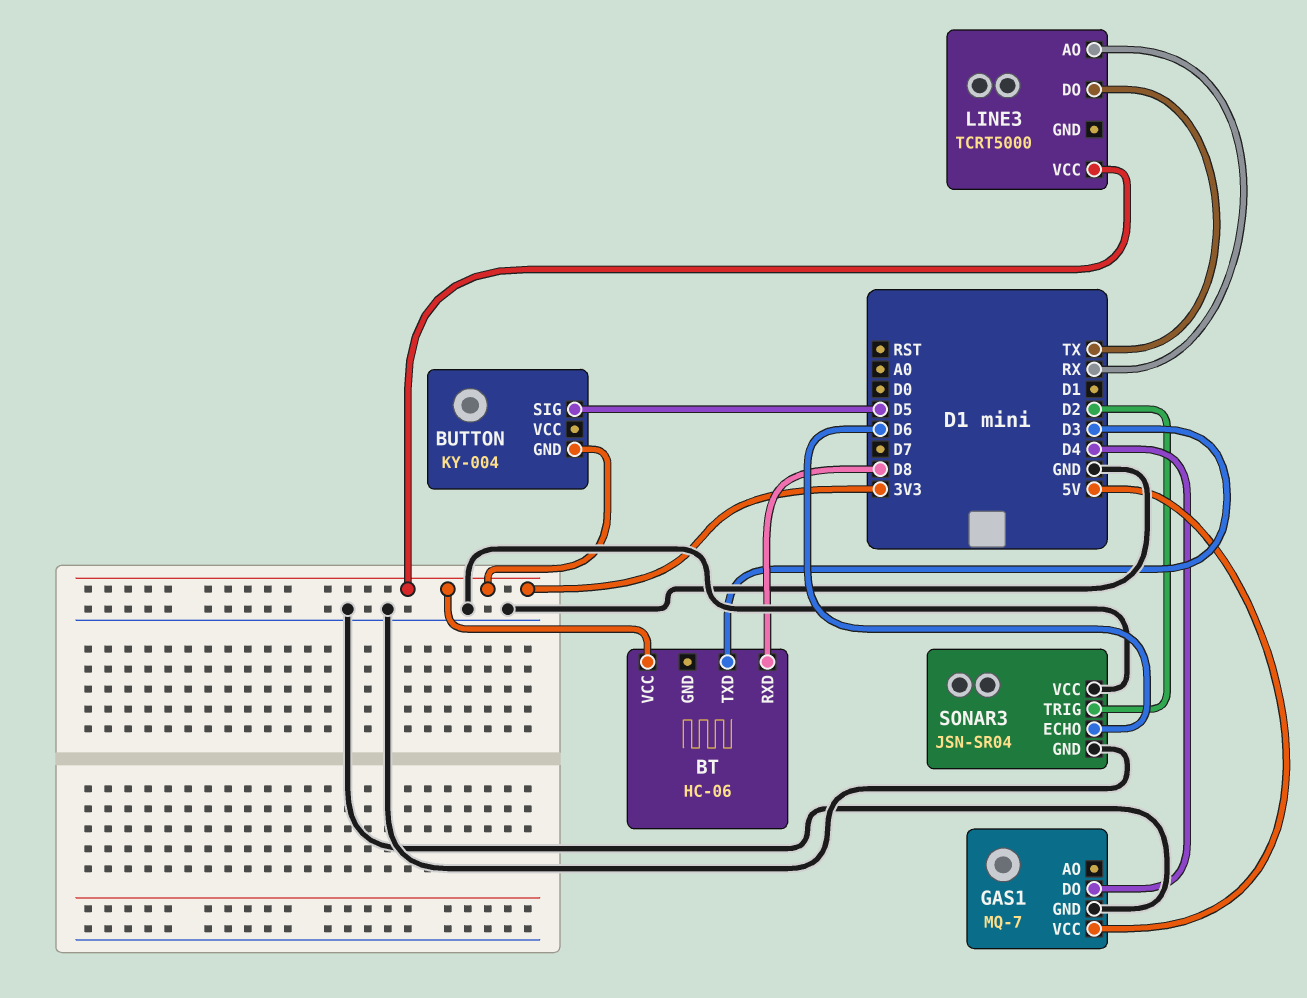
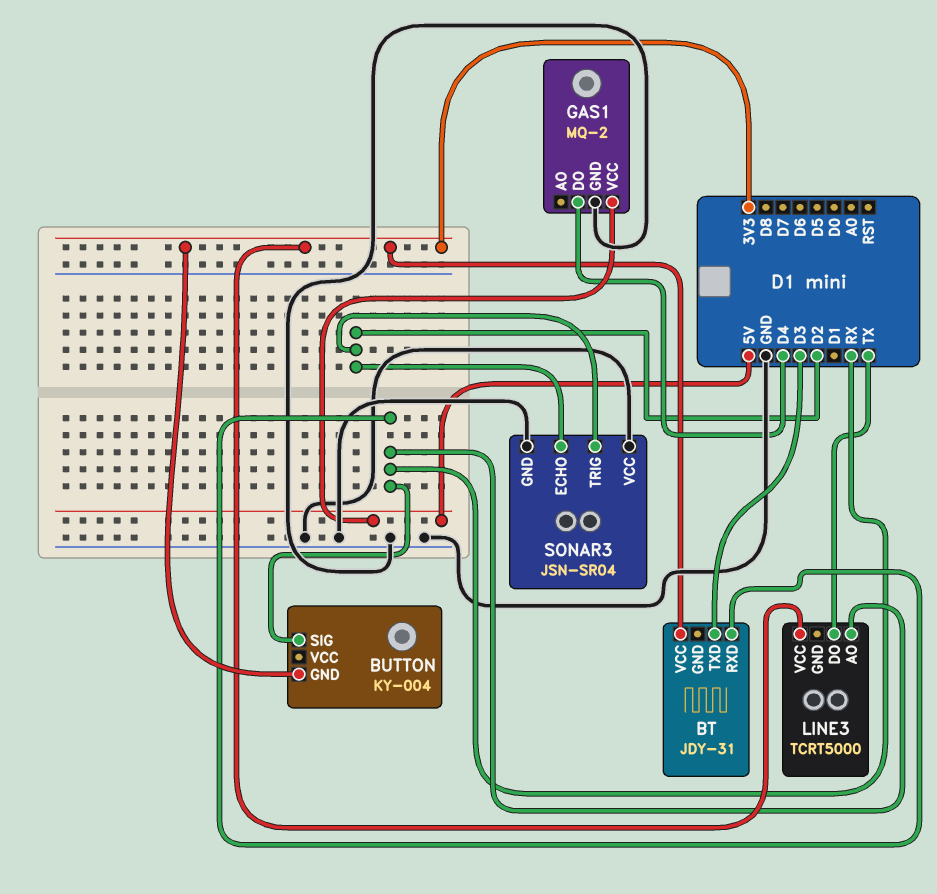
BT: HC-06 -> JDY-31
BT pin RXD: D8 -> RX
BUTTON pin SIG: D5 -> RX
GAS1: MQ-7 -> MQ-2
SONAR3 pin ECHO: D6 -> D2

